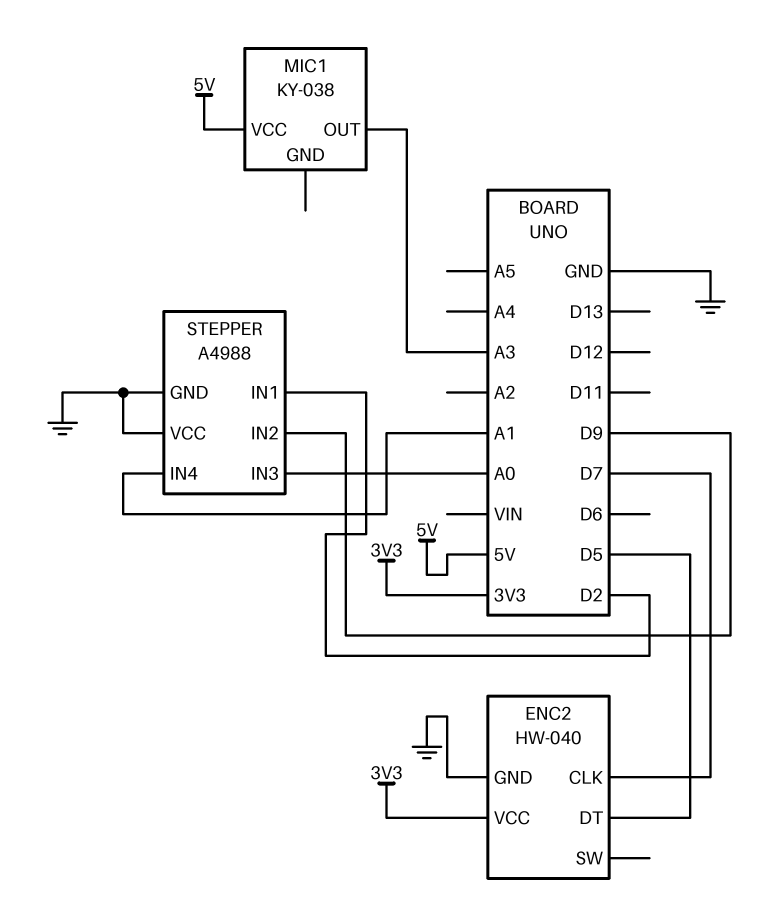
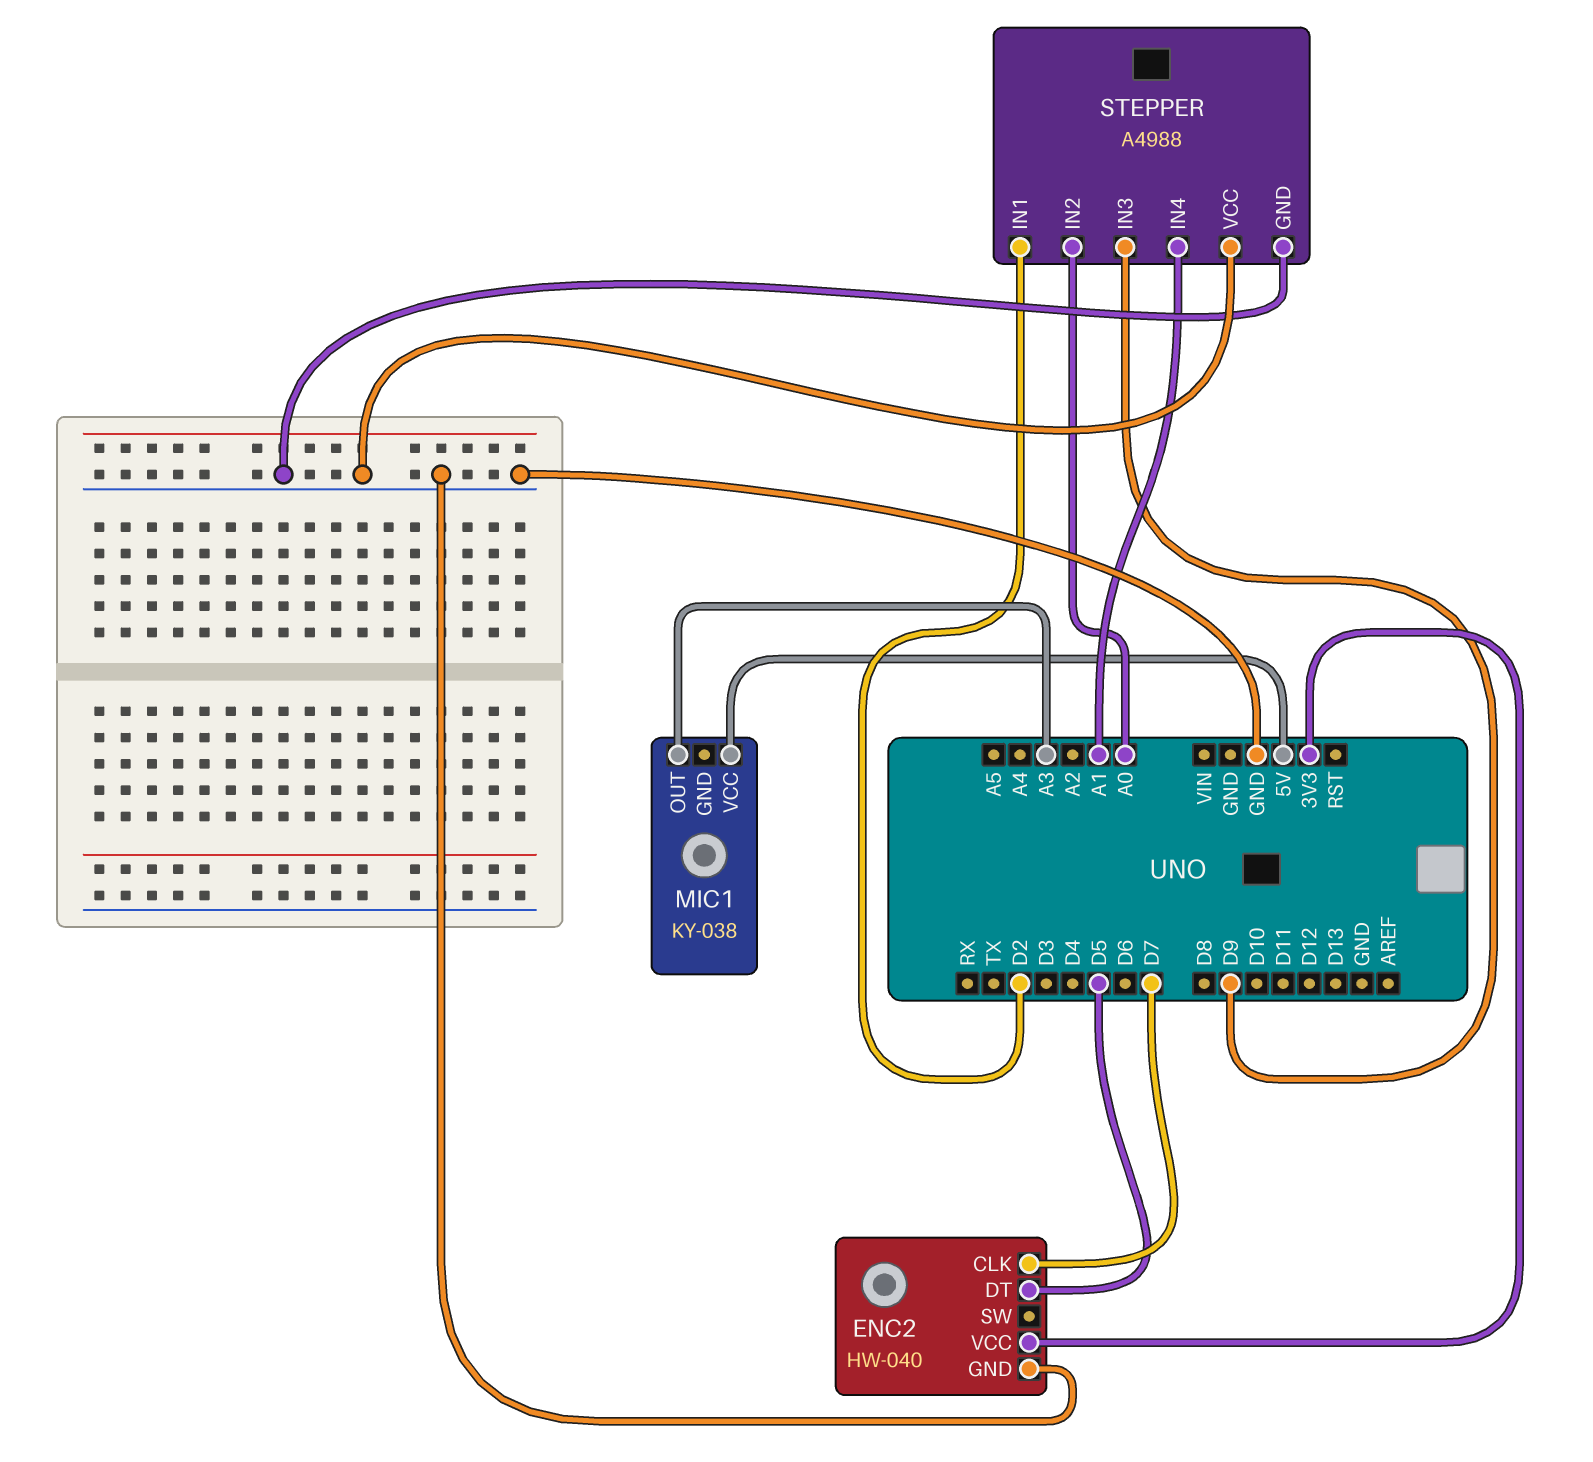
STEPPER pin IN2: D9 -> A0
STEPPER pin IN3: A0 -> D9

